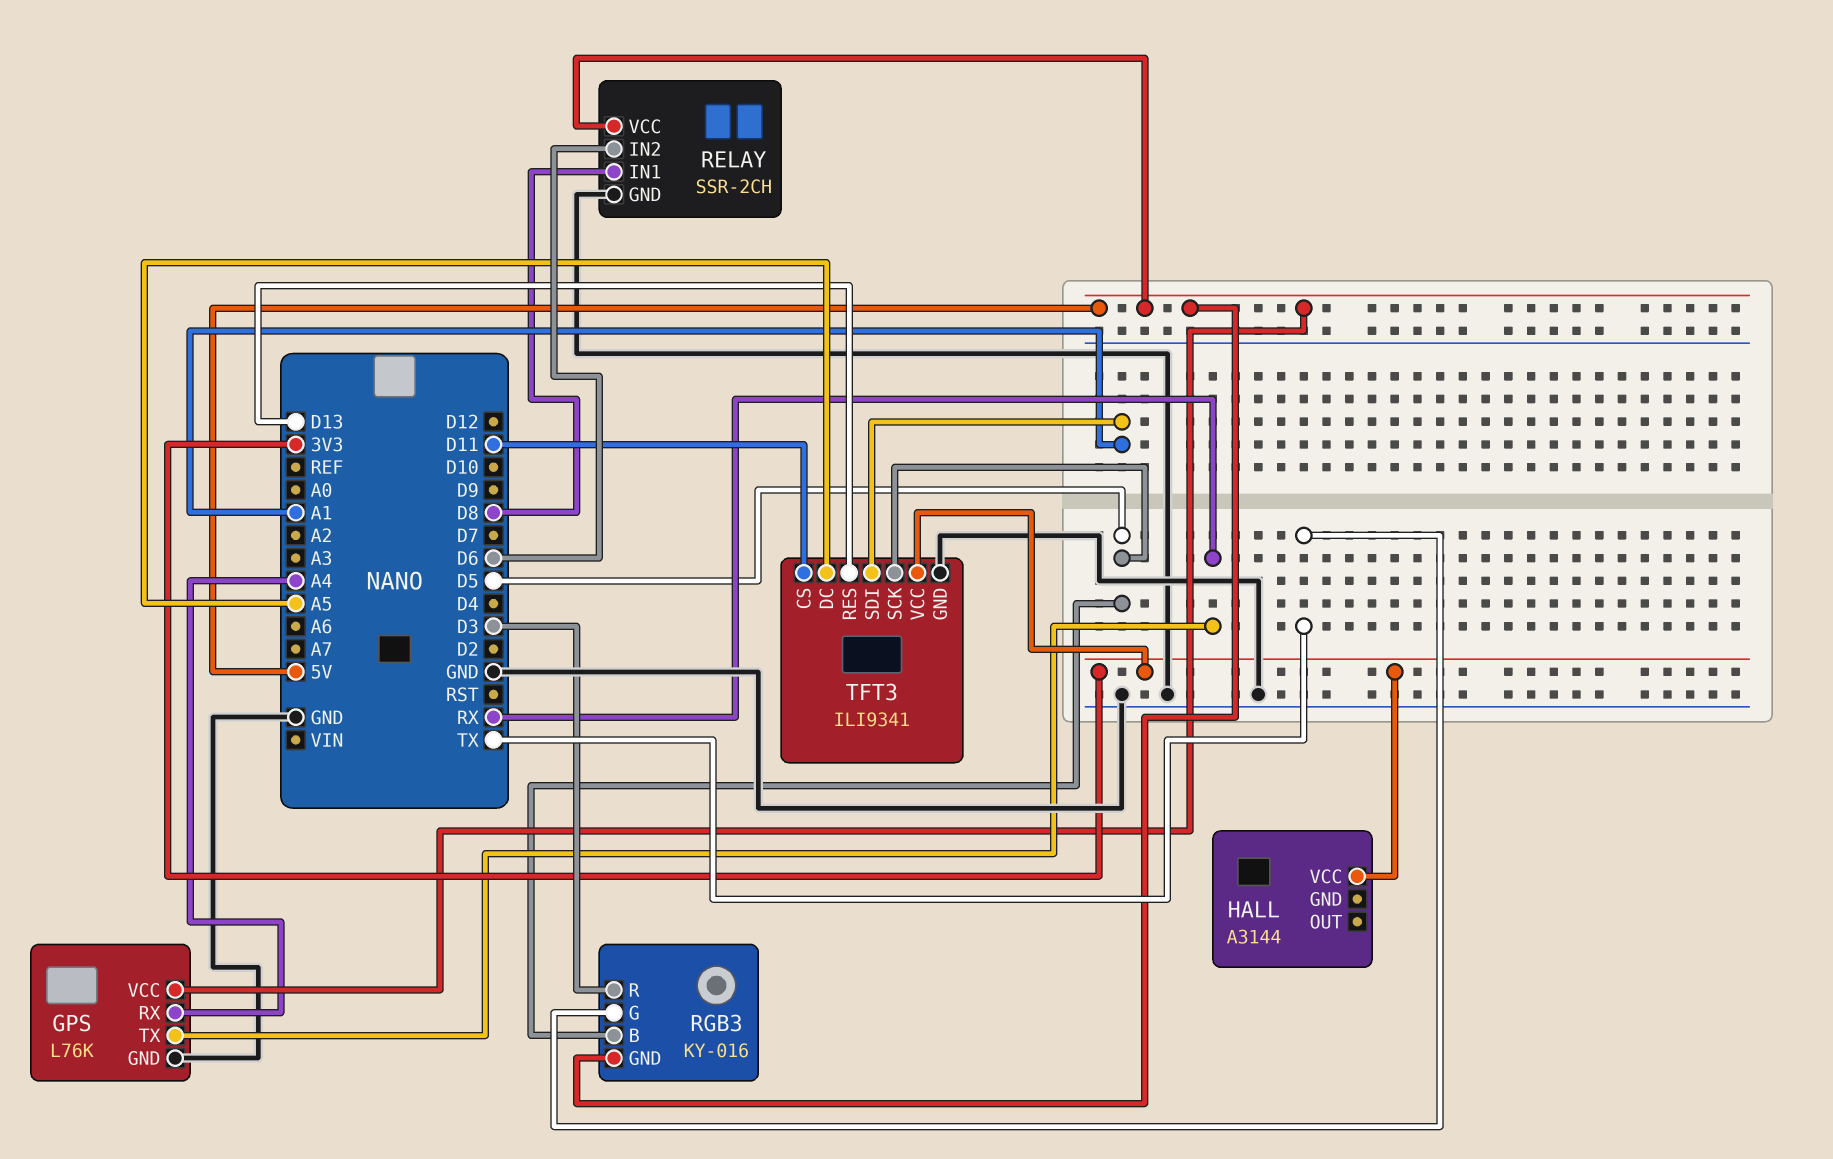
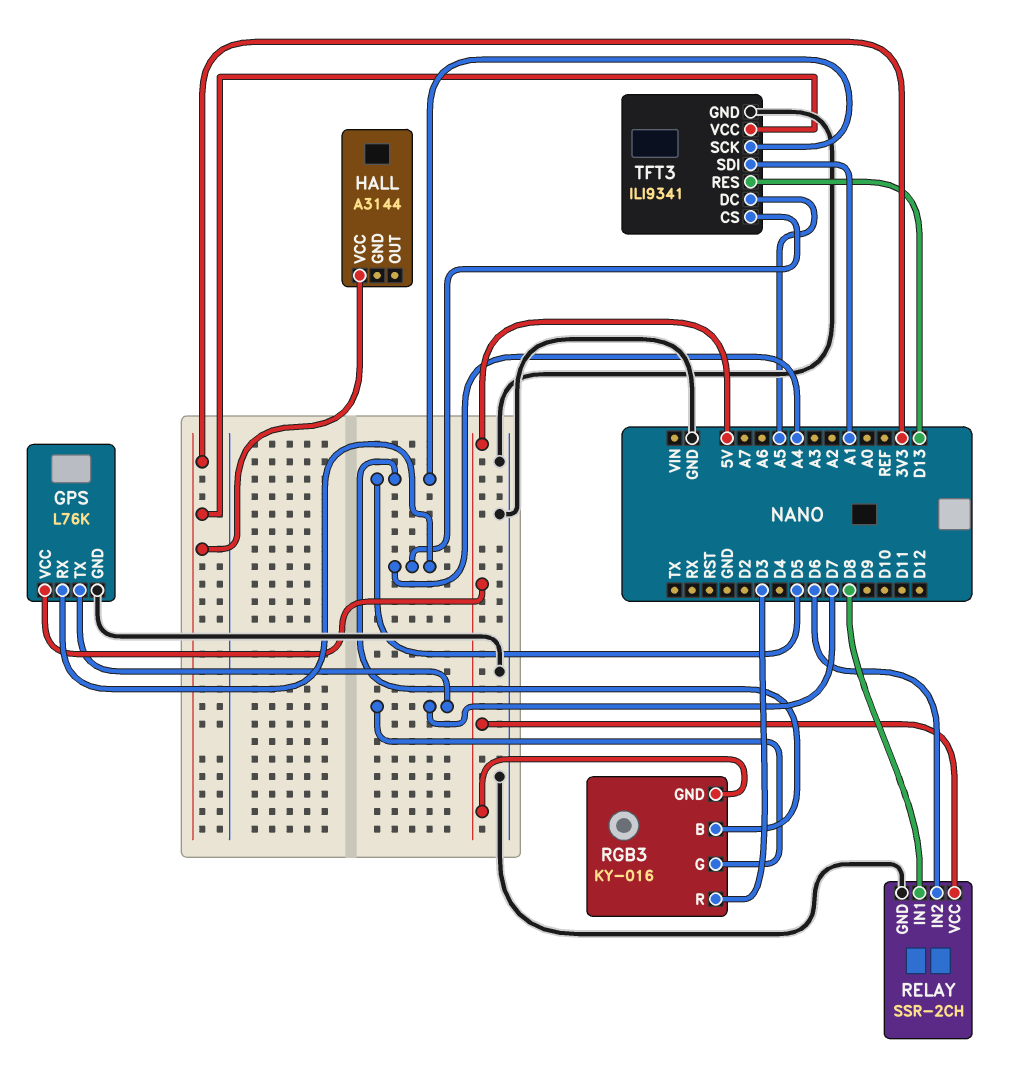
GPS pin TX: RX -> D7
RGB3 pin G: TX -> D7
TFT3 pin CS: D11 -> A4

